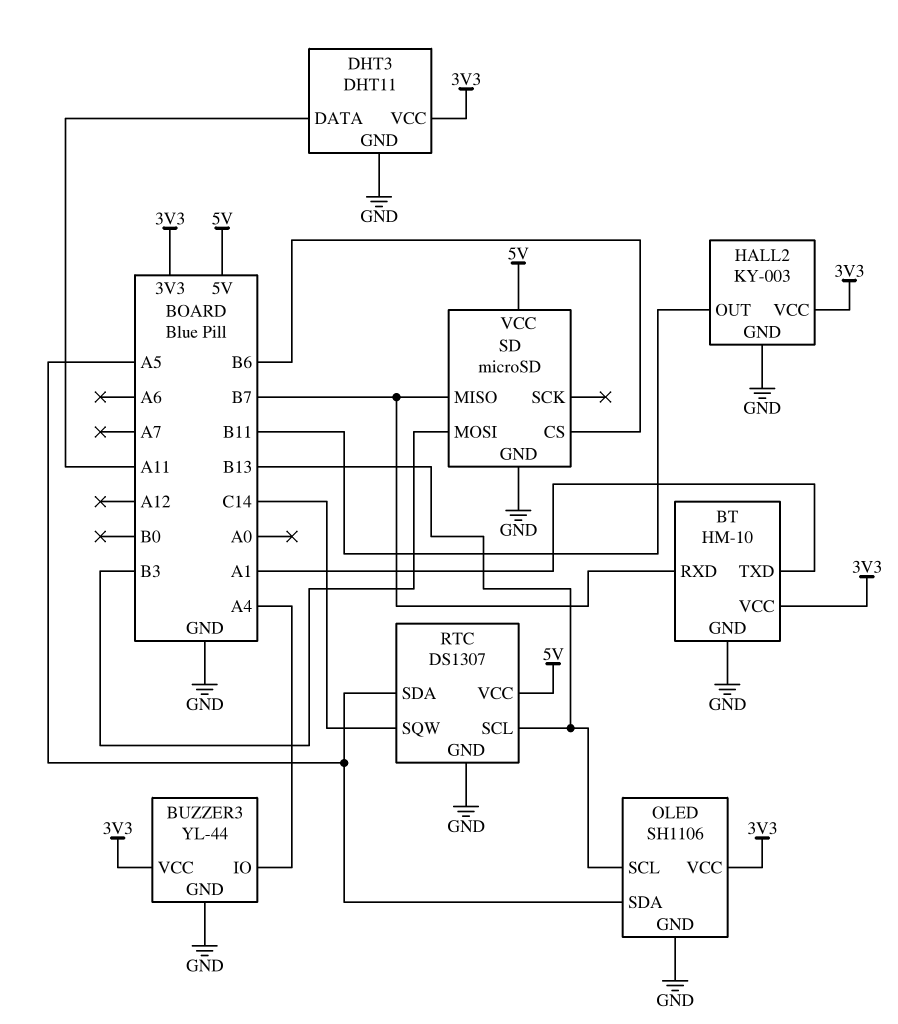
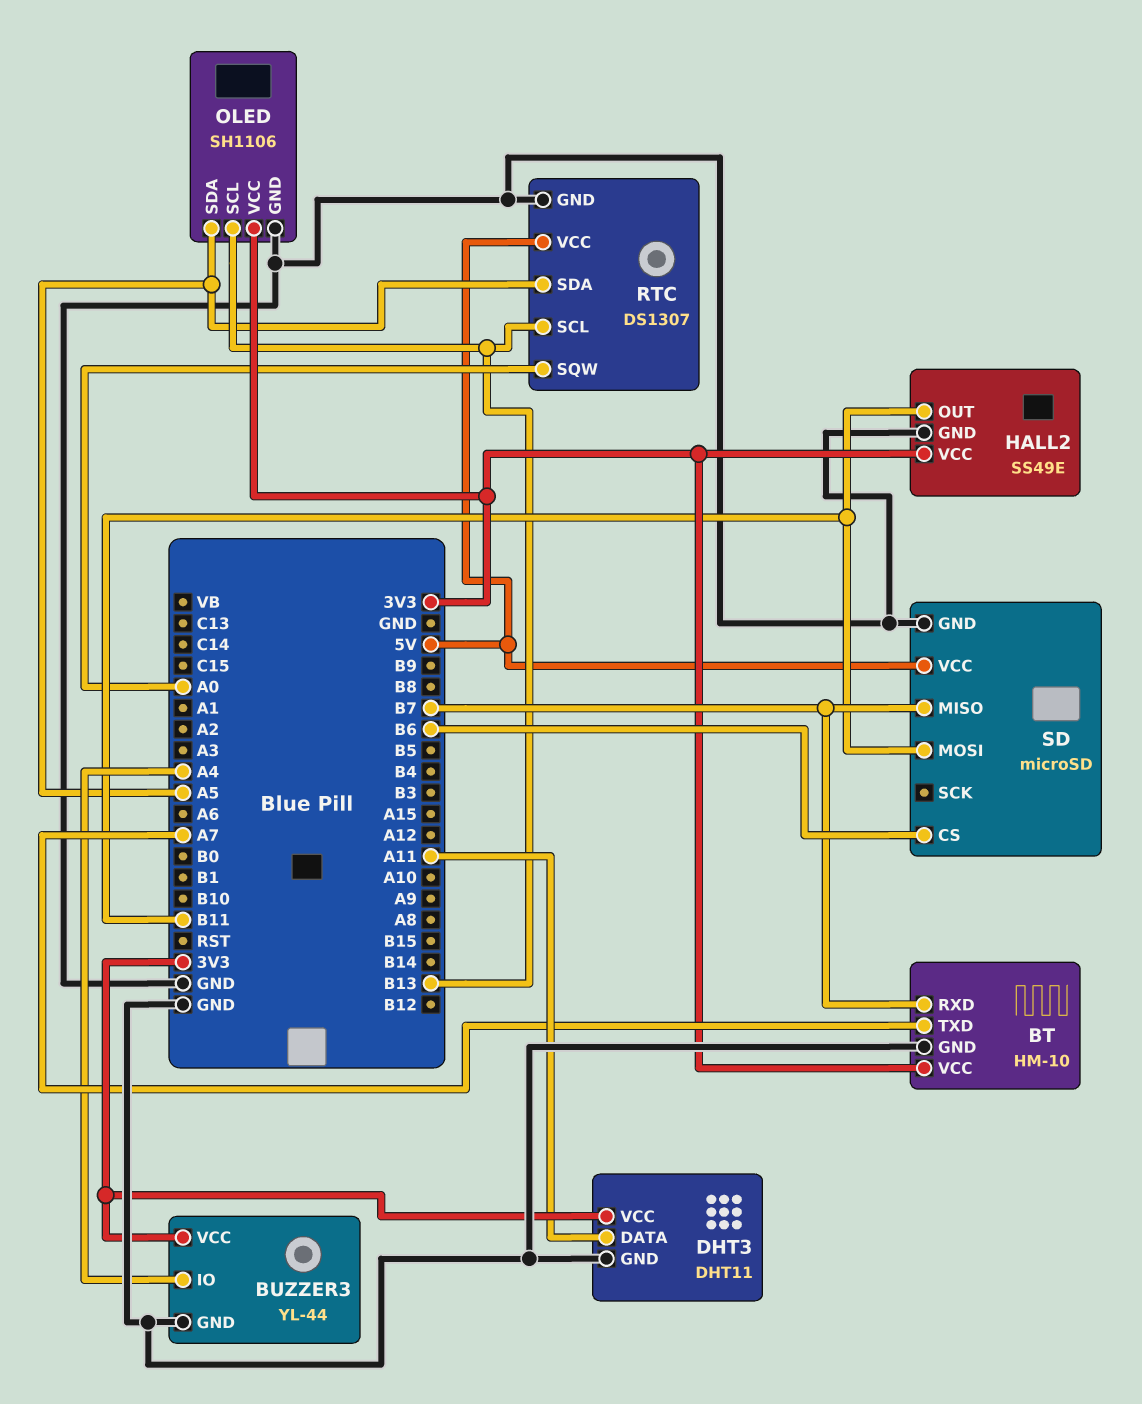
BT pin TXD: A1 -> A7
HALL2: KY-003 -> SS49E
RTC pin SQW: C14 -> A0
SD pin MOSI: B3 -> B11

